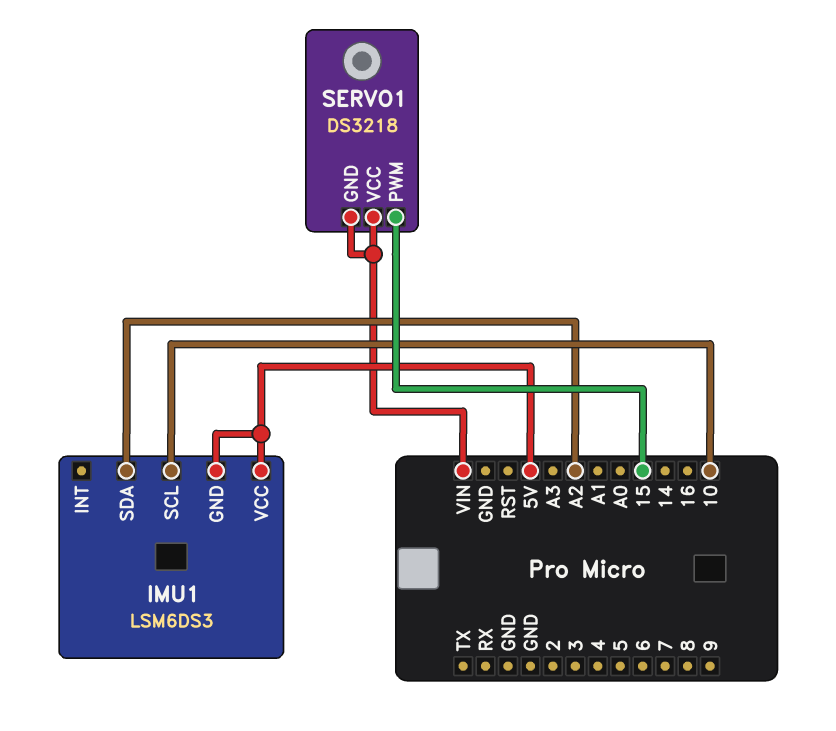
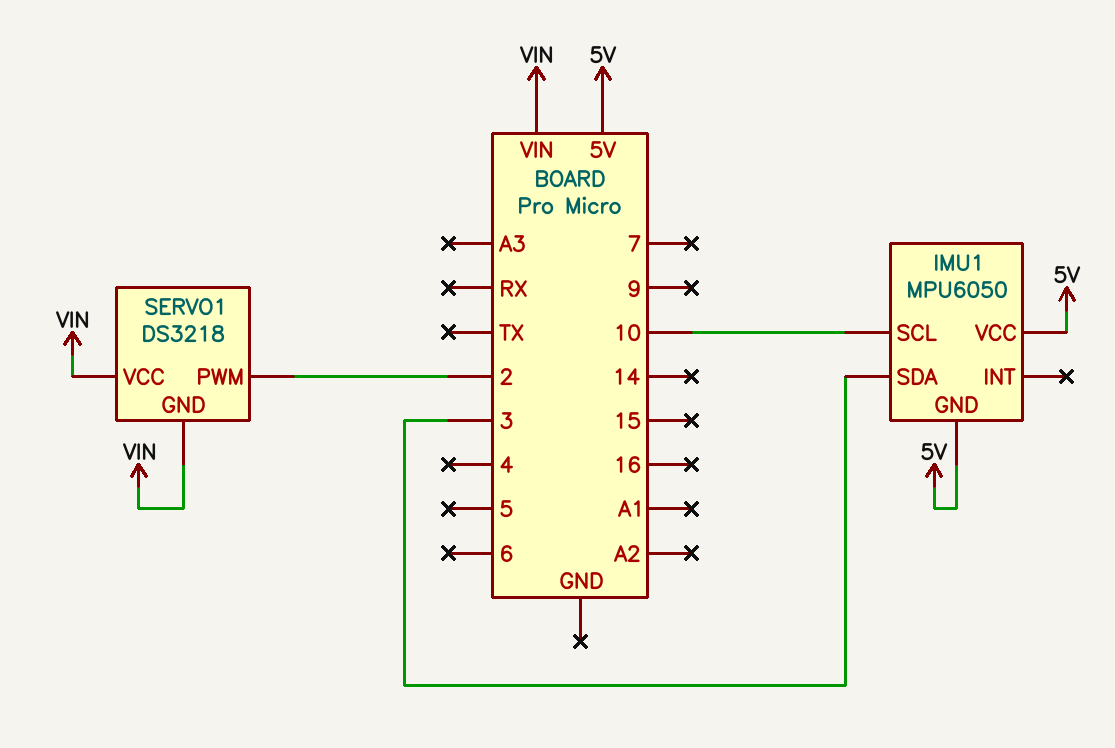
IMU1: LSM6DS3 -> MPU6050
IMU1 pin SDA: A2 -> 3
SERVO1 pin PWM: 15 -> 2

